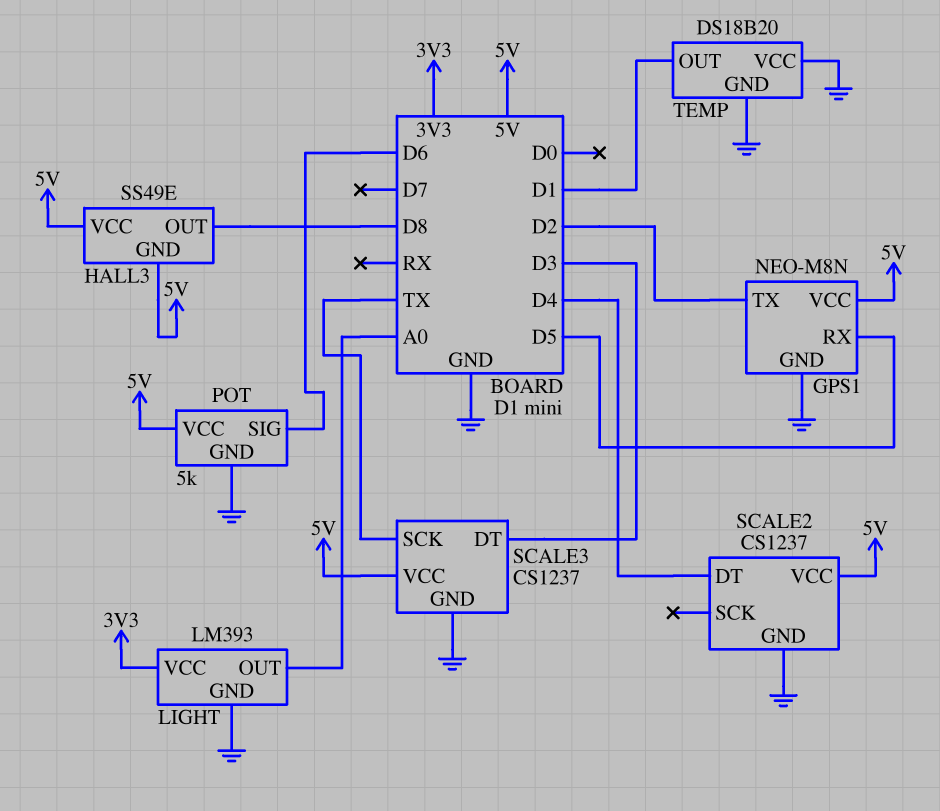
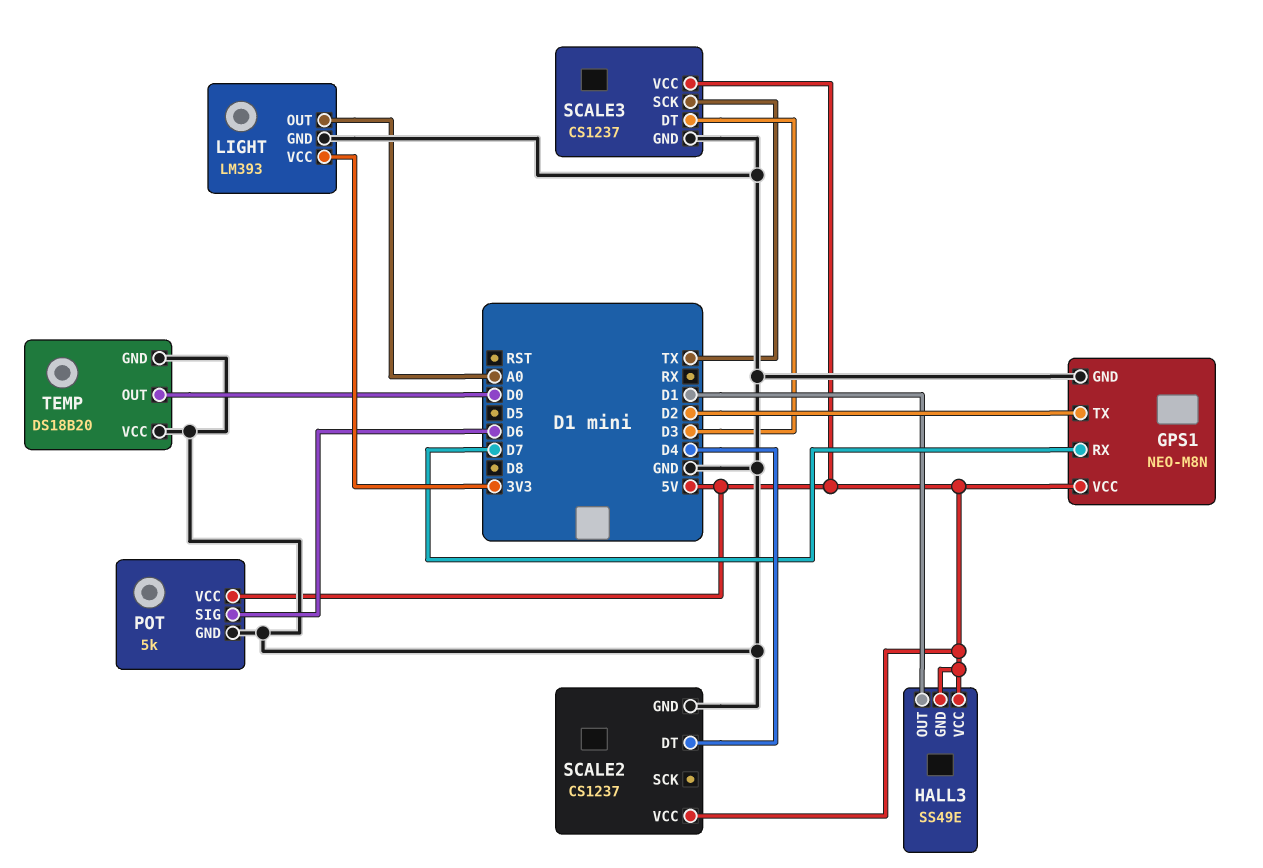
GPS1 pin RX: D5 -> D7
HALL3 pin OUT: D8 -> D1
TEMP pin OUT: D1 -> D0

